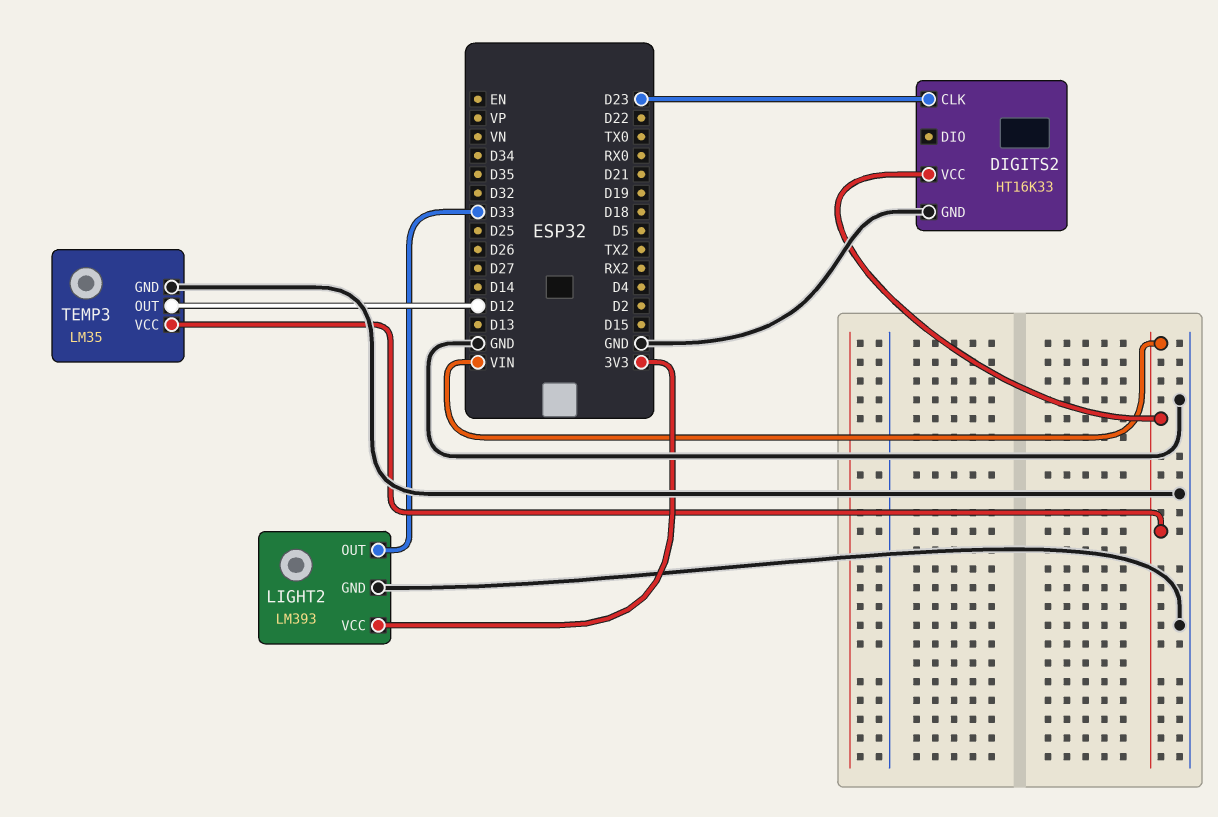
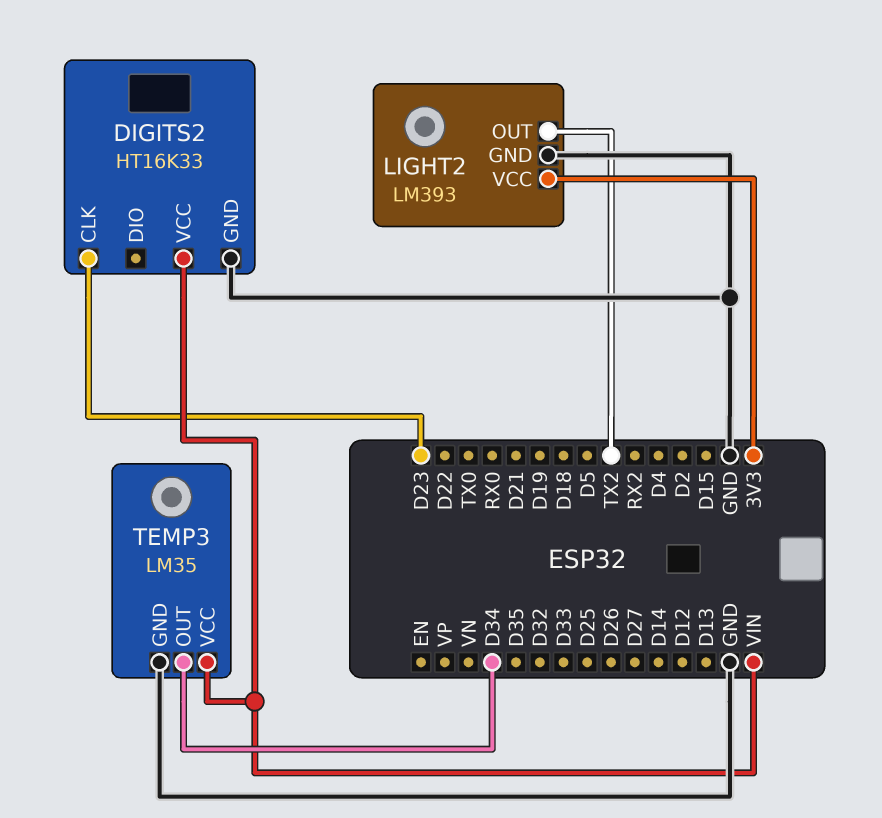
LIGHT2 pin OUT: D33 -> TX2
TEMP3 pin OUT: D12 -> D34

